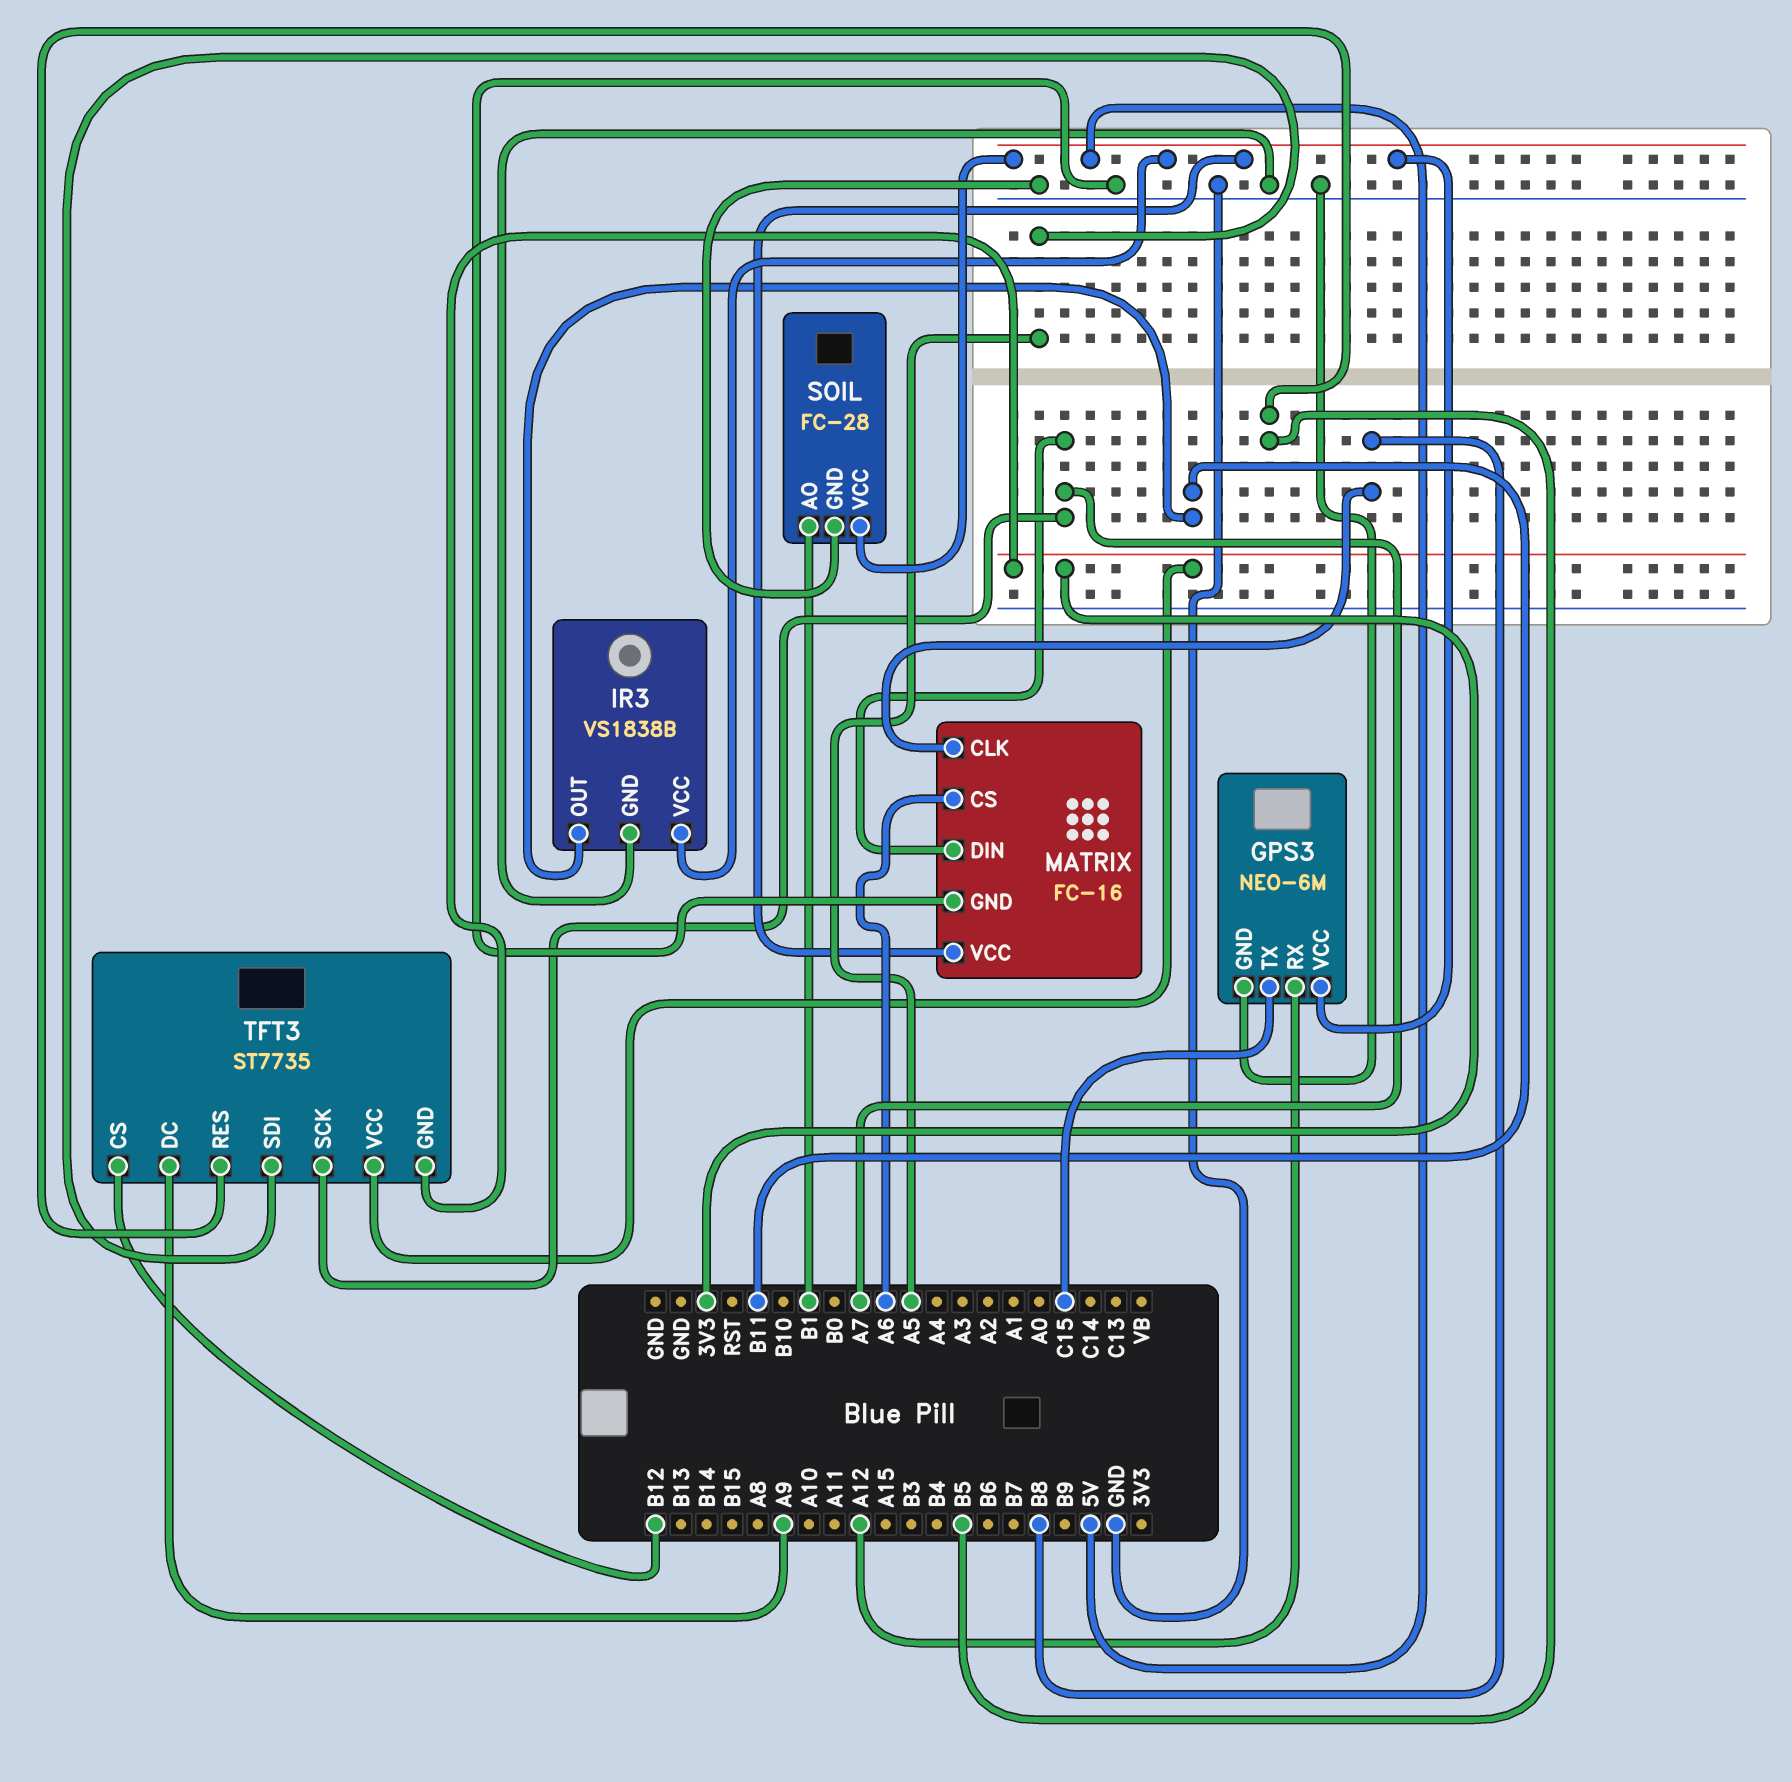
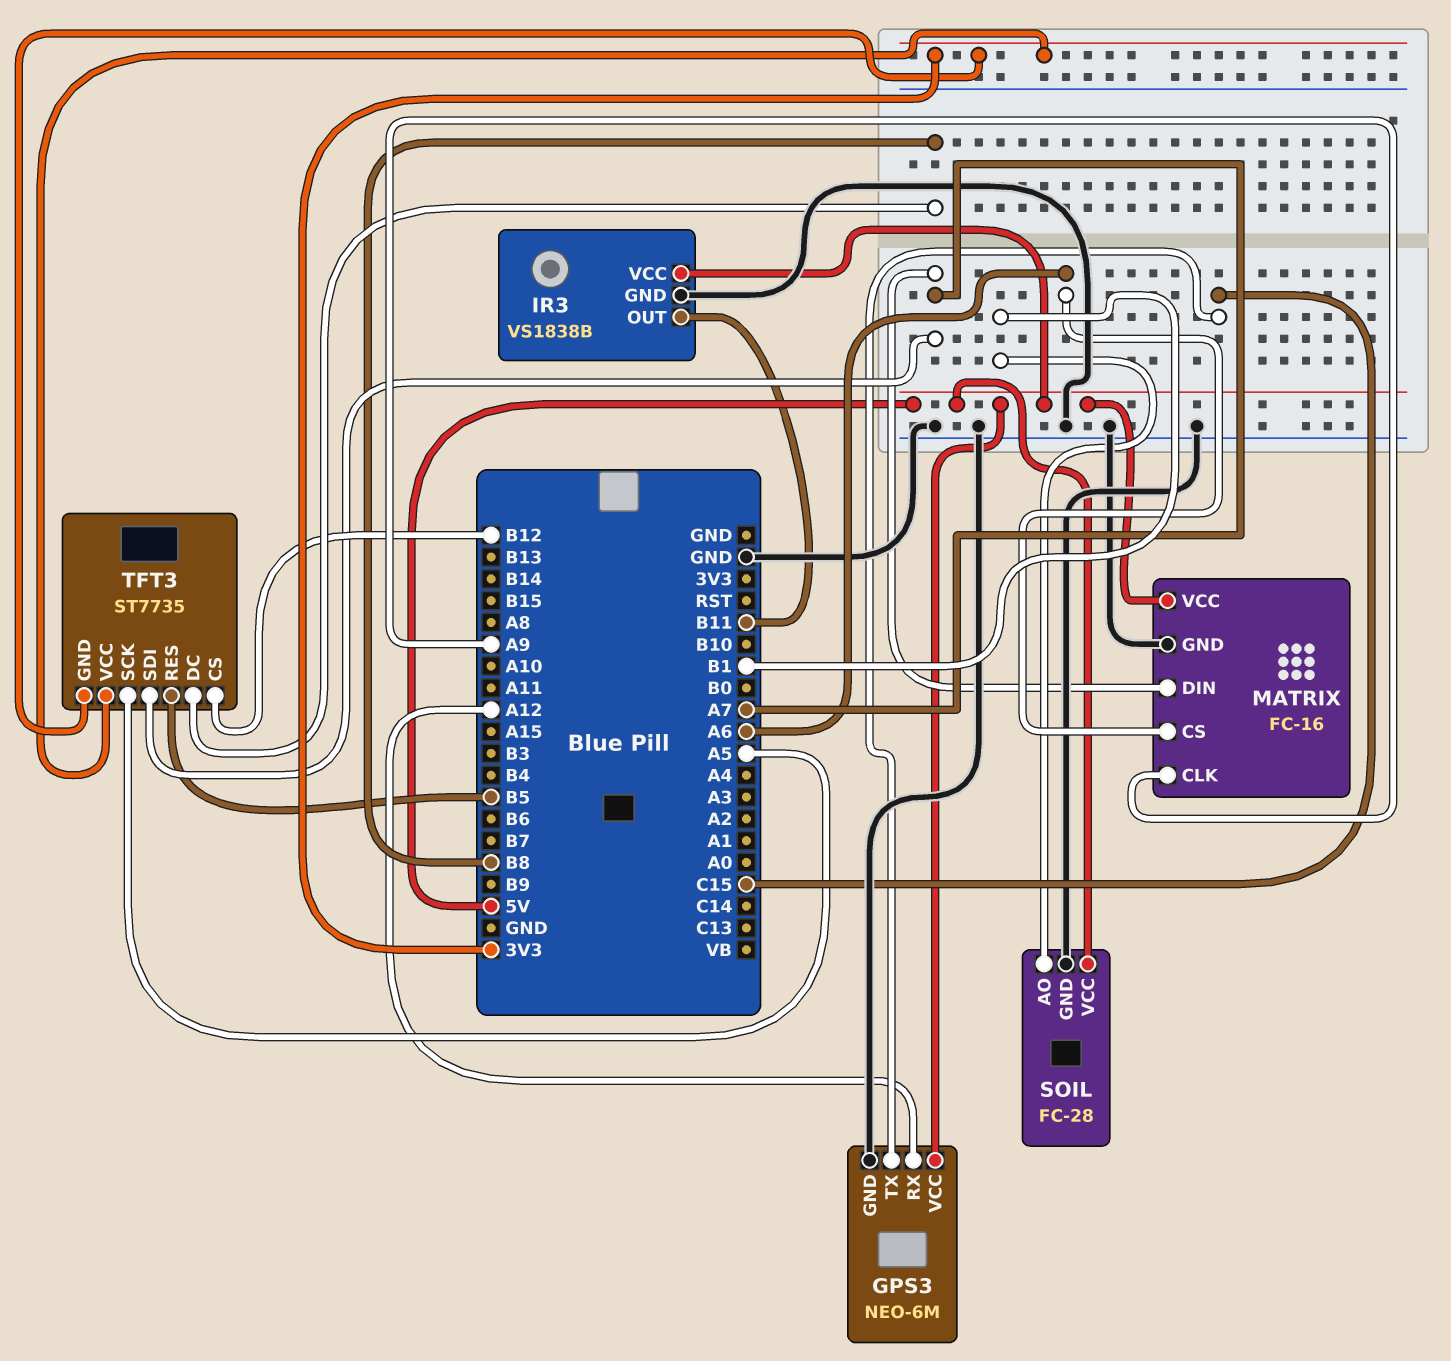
MATRIX pin CLK: B8 -> A9
TFT3 pin DC: A9 -> B8
TFT3 pin SCK: A7 -> A5
TFT3 pin SDI: A5 -> A7

